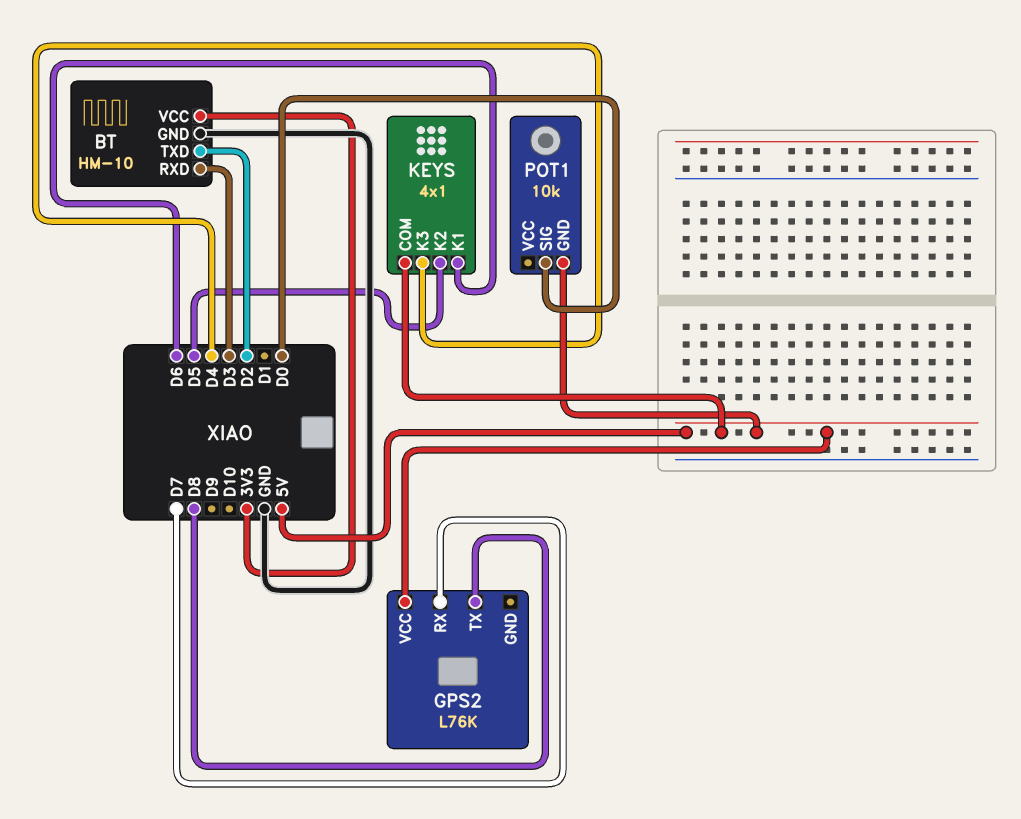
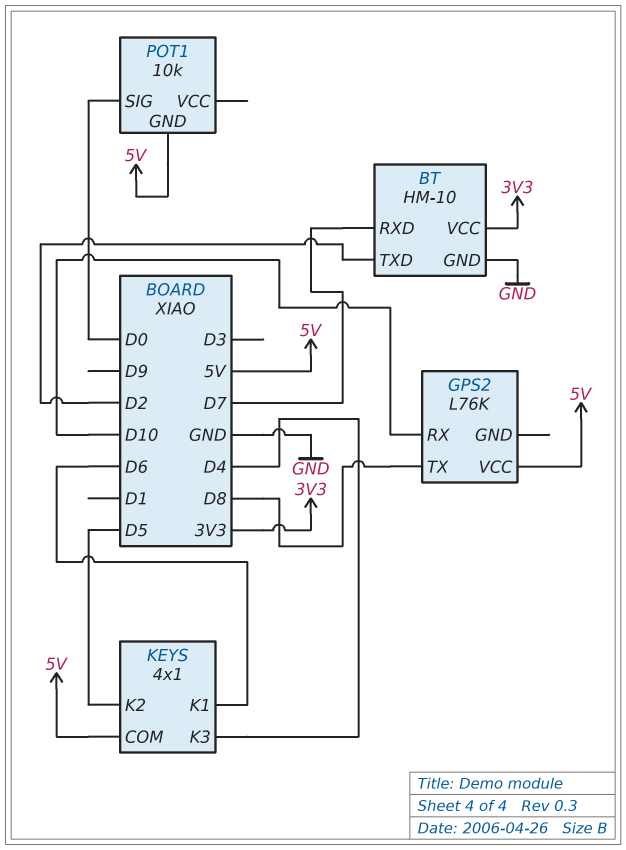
BT pin RXD: D3 -> D7
GPS2 pin RX: D7 -> D10

